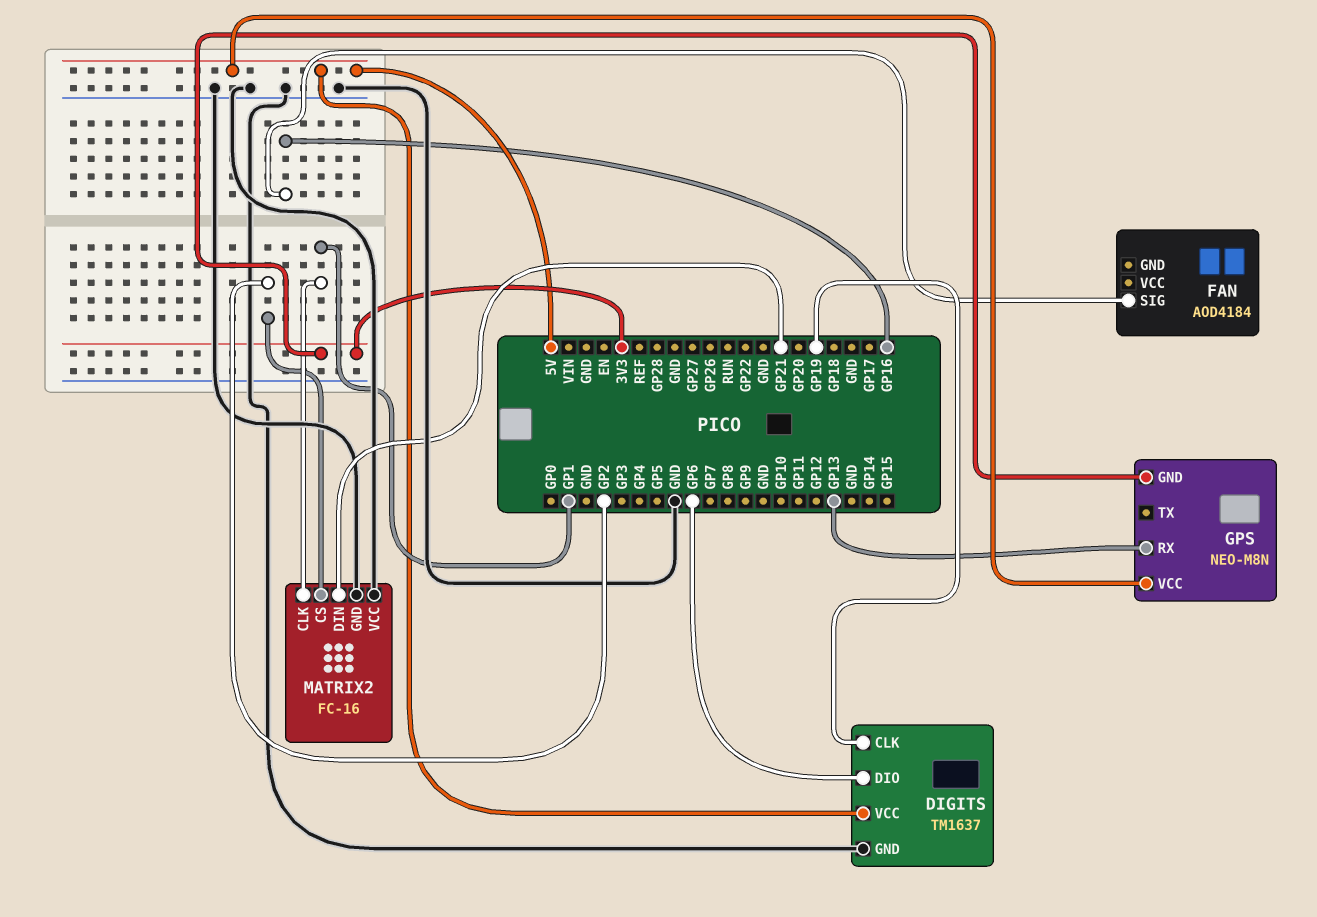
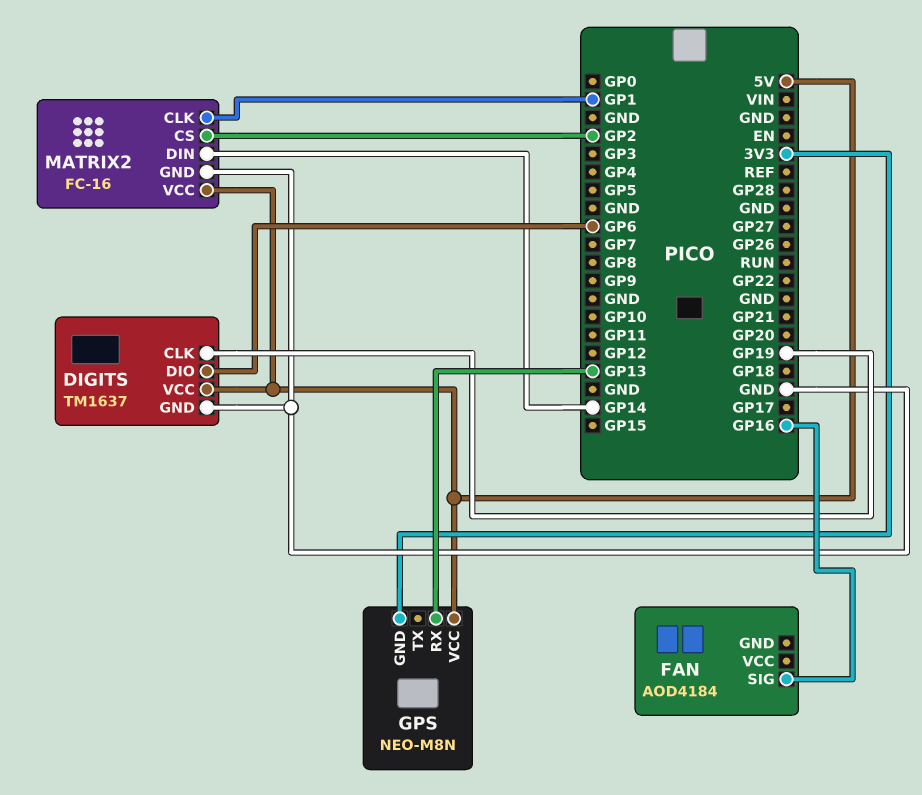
MATRIX2 pin DIN: GP21 -> GP14
MATRIX2 pin VCC: GND -> 5V

